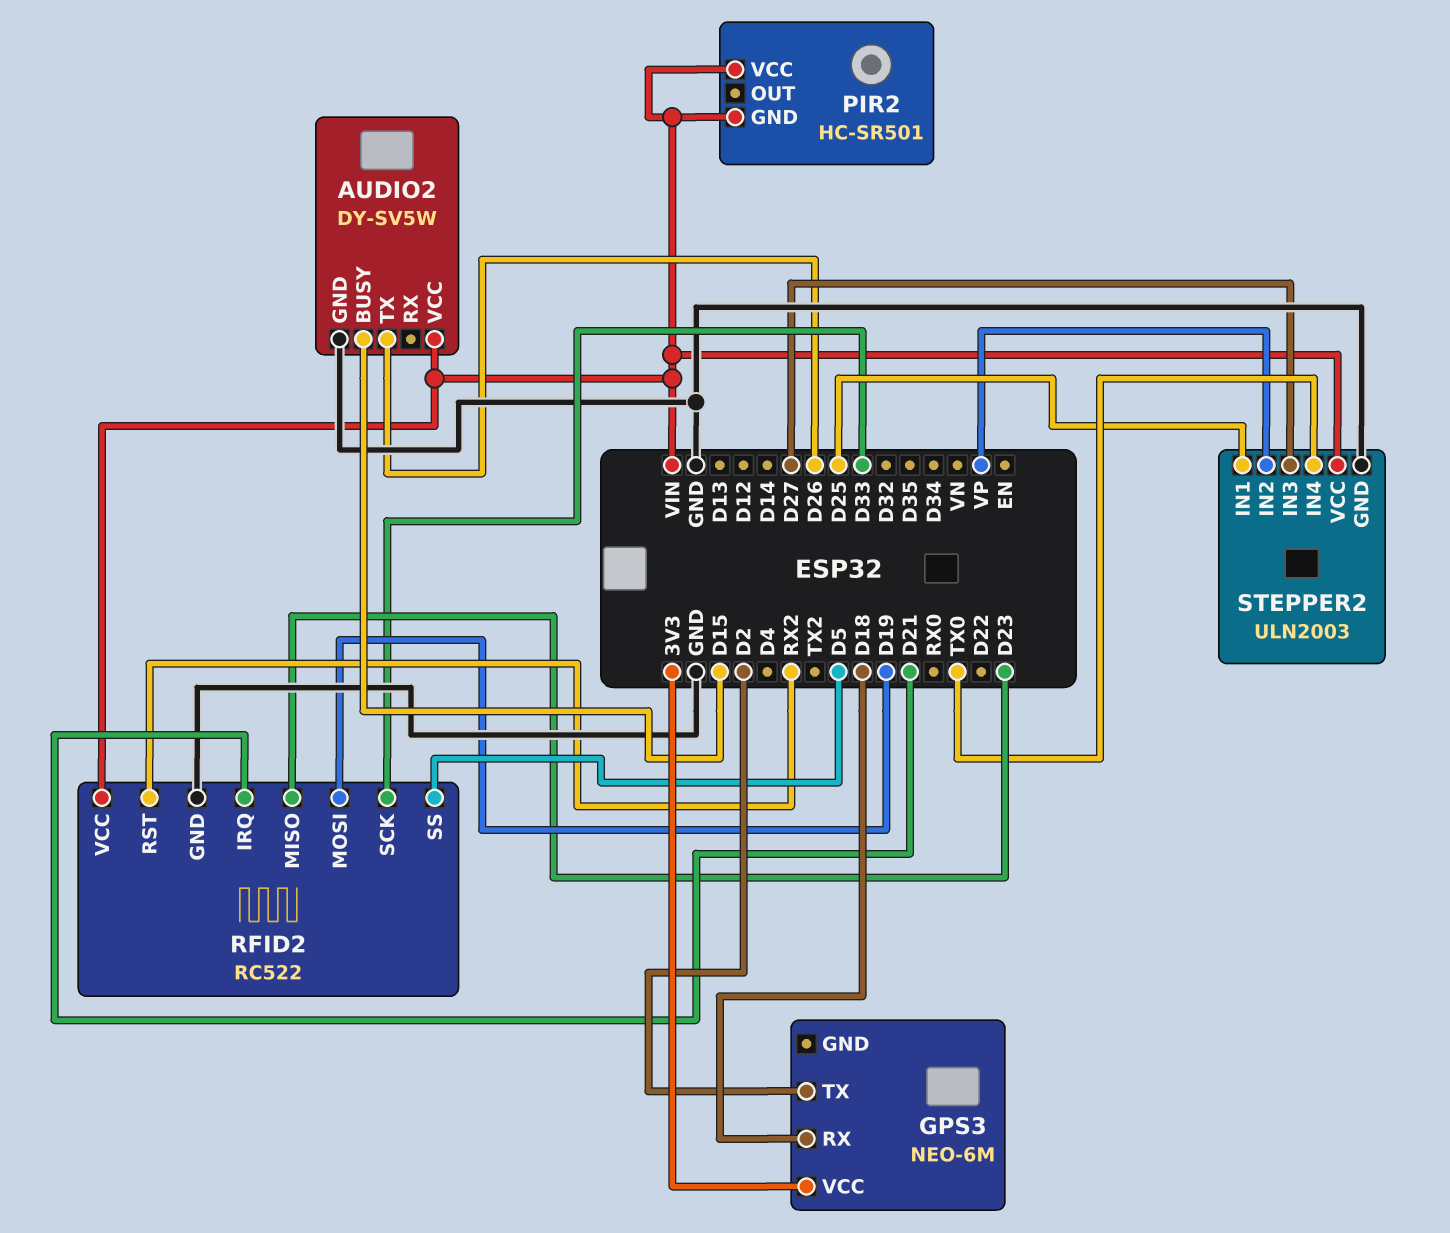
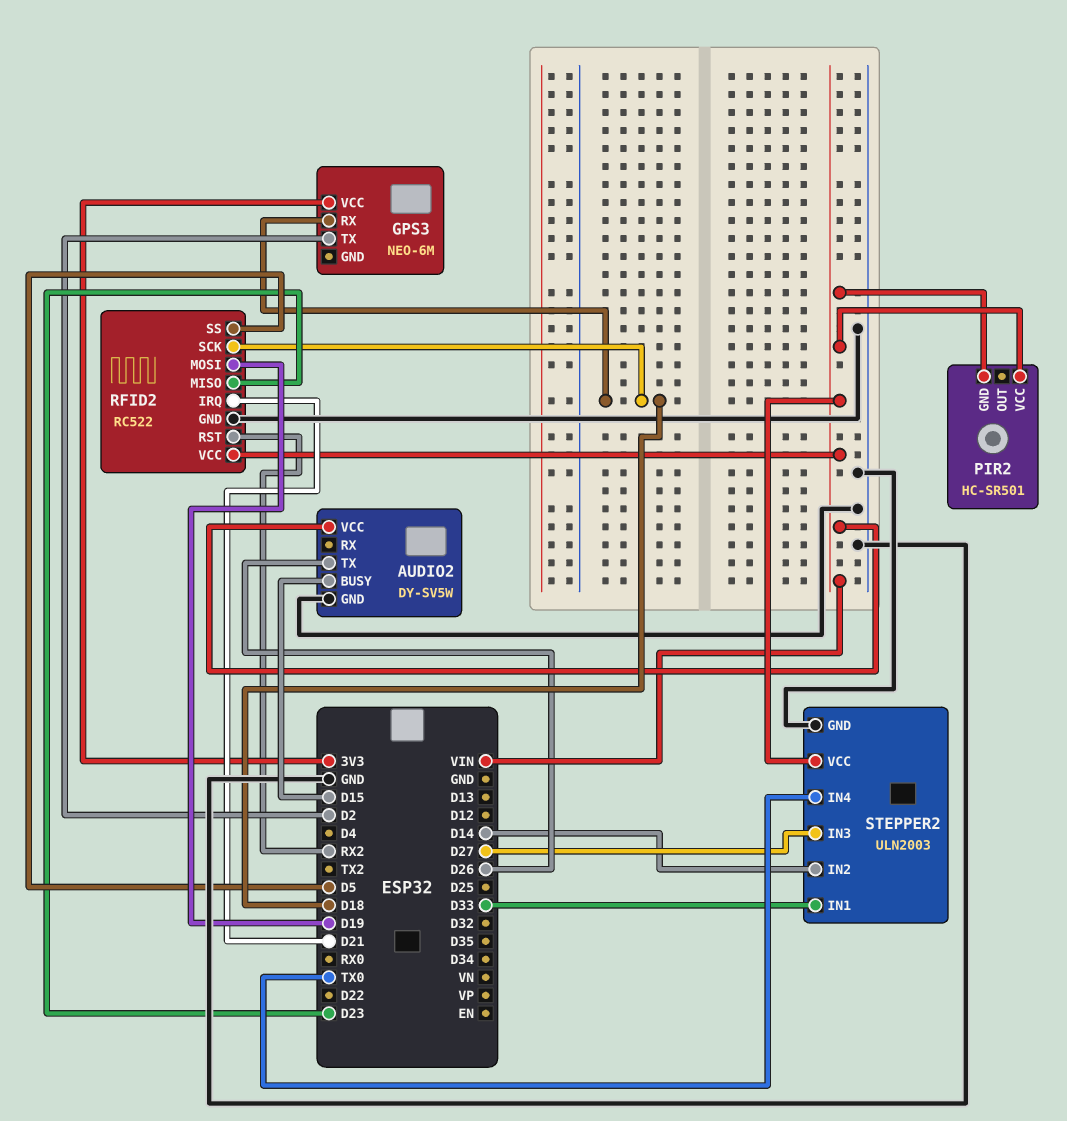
RFID2 pin SCK: D33 -> D18
STEPPER2 pin IN1: D25 -> D33
STEPPER2 pin IN2: VP -> D14

